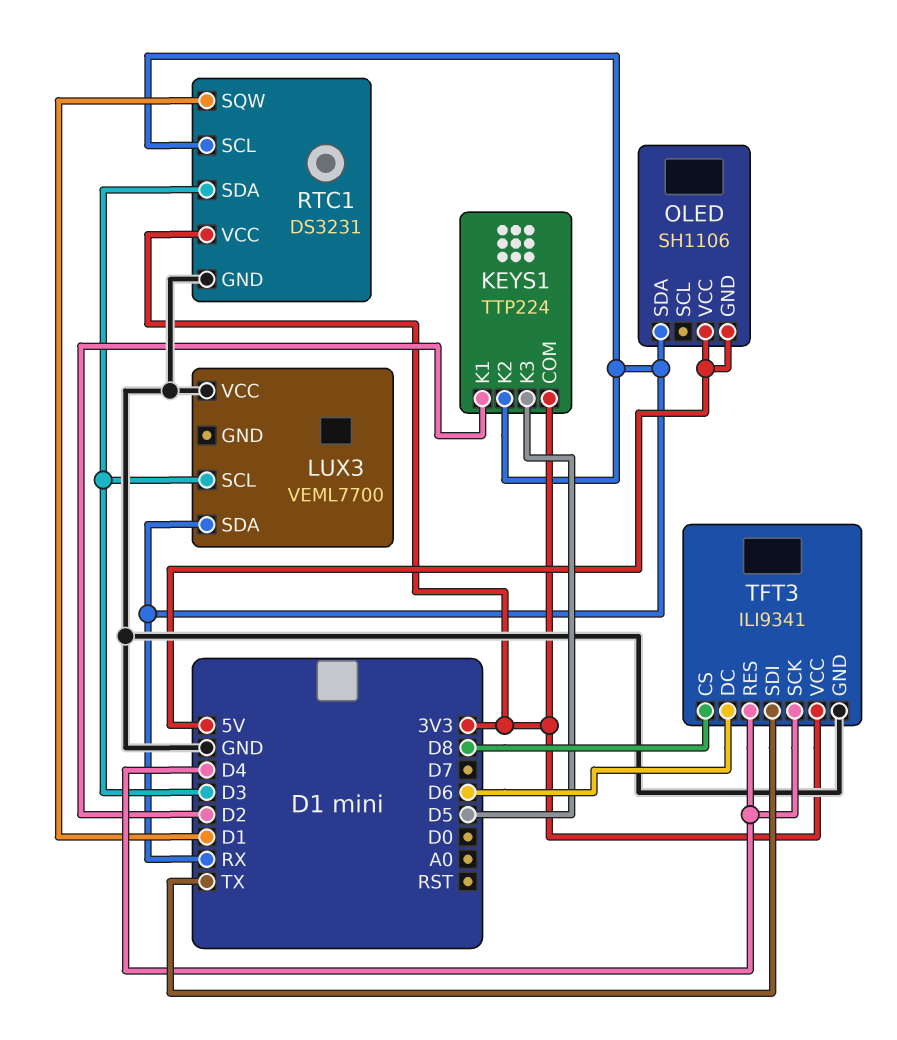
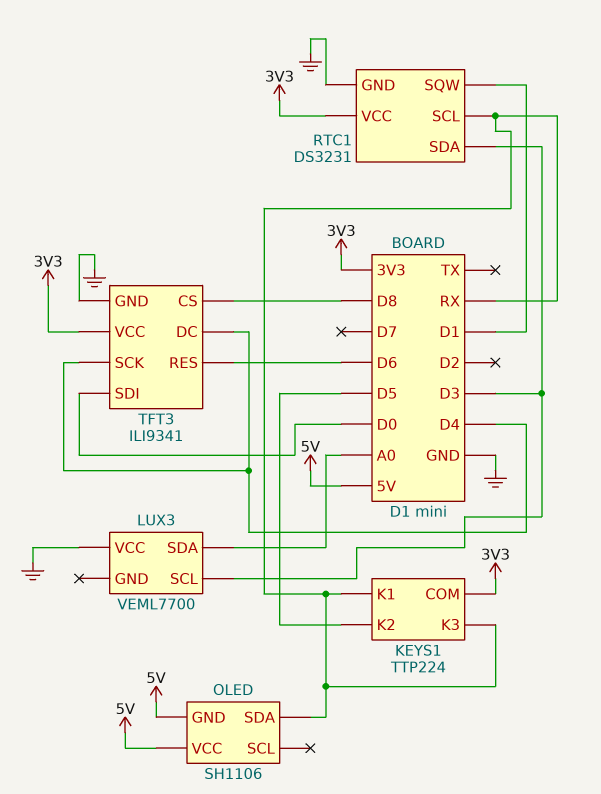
KEYS1 pin K1: D2 -> RX
KEYS1 pin K2: RX -> D5
KEYS1 pin K3: D5 -> RX
LUX3 pin SDA: RX -> A0
TFT3 pin DC: D6 -> D4
TFT3 pin RES: D4 -> D6
TFT3 pin SDI: TX -> D0

